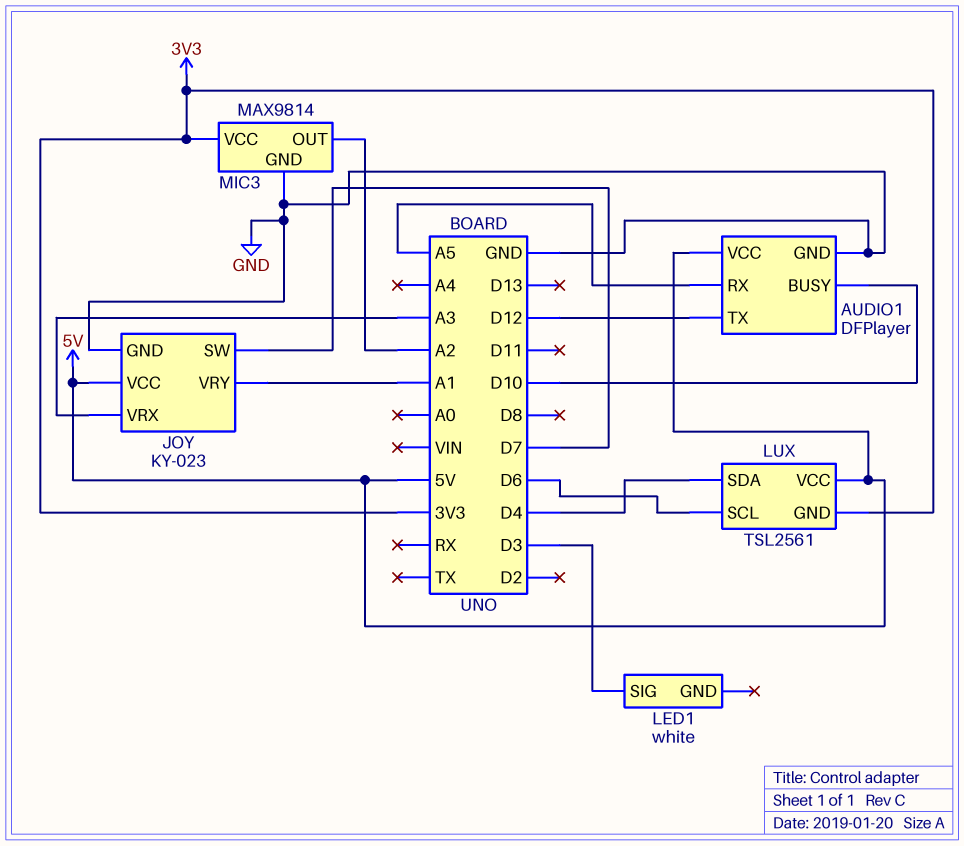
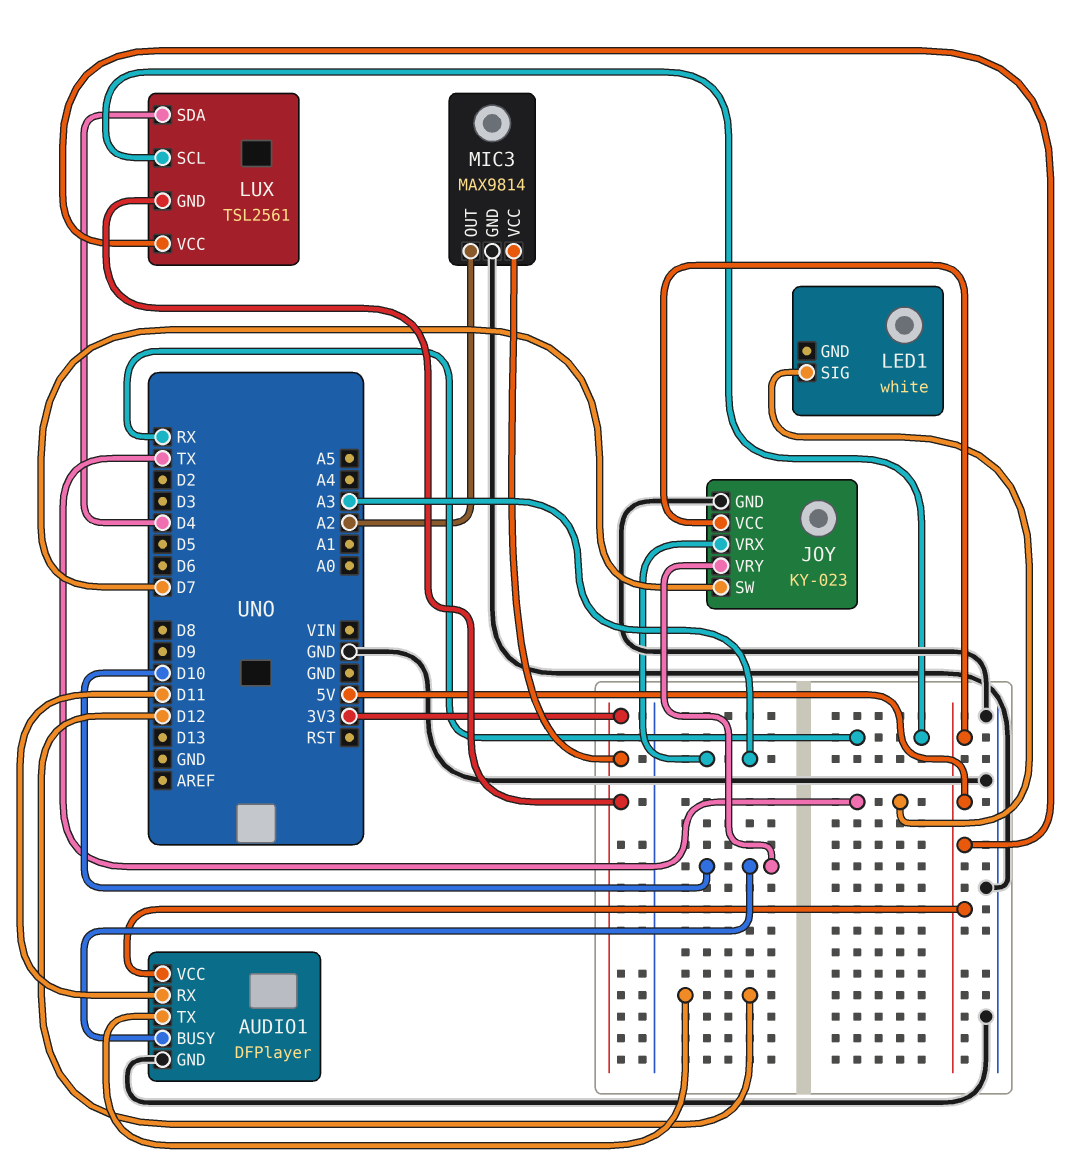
AUDIO1 pin RX: A5 -> D11
JOY pin VRY: A1 -> D10
LED1 pin SIG: D3 -> TX
LUX pin SCL: D6 -> RX

